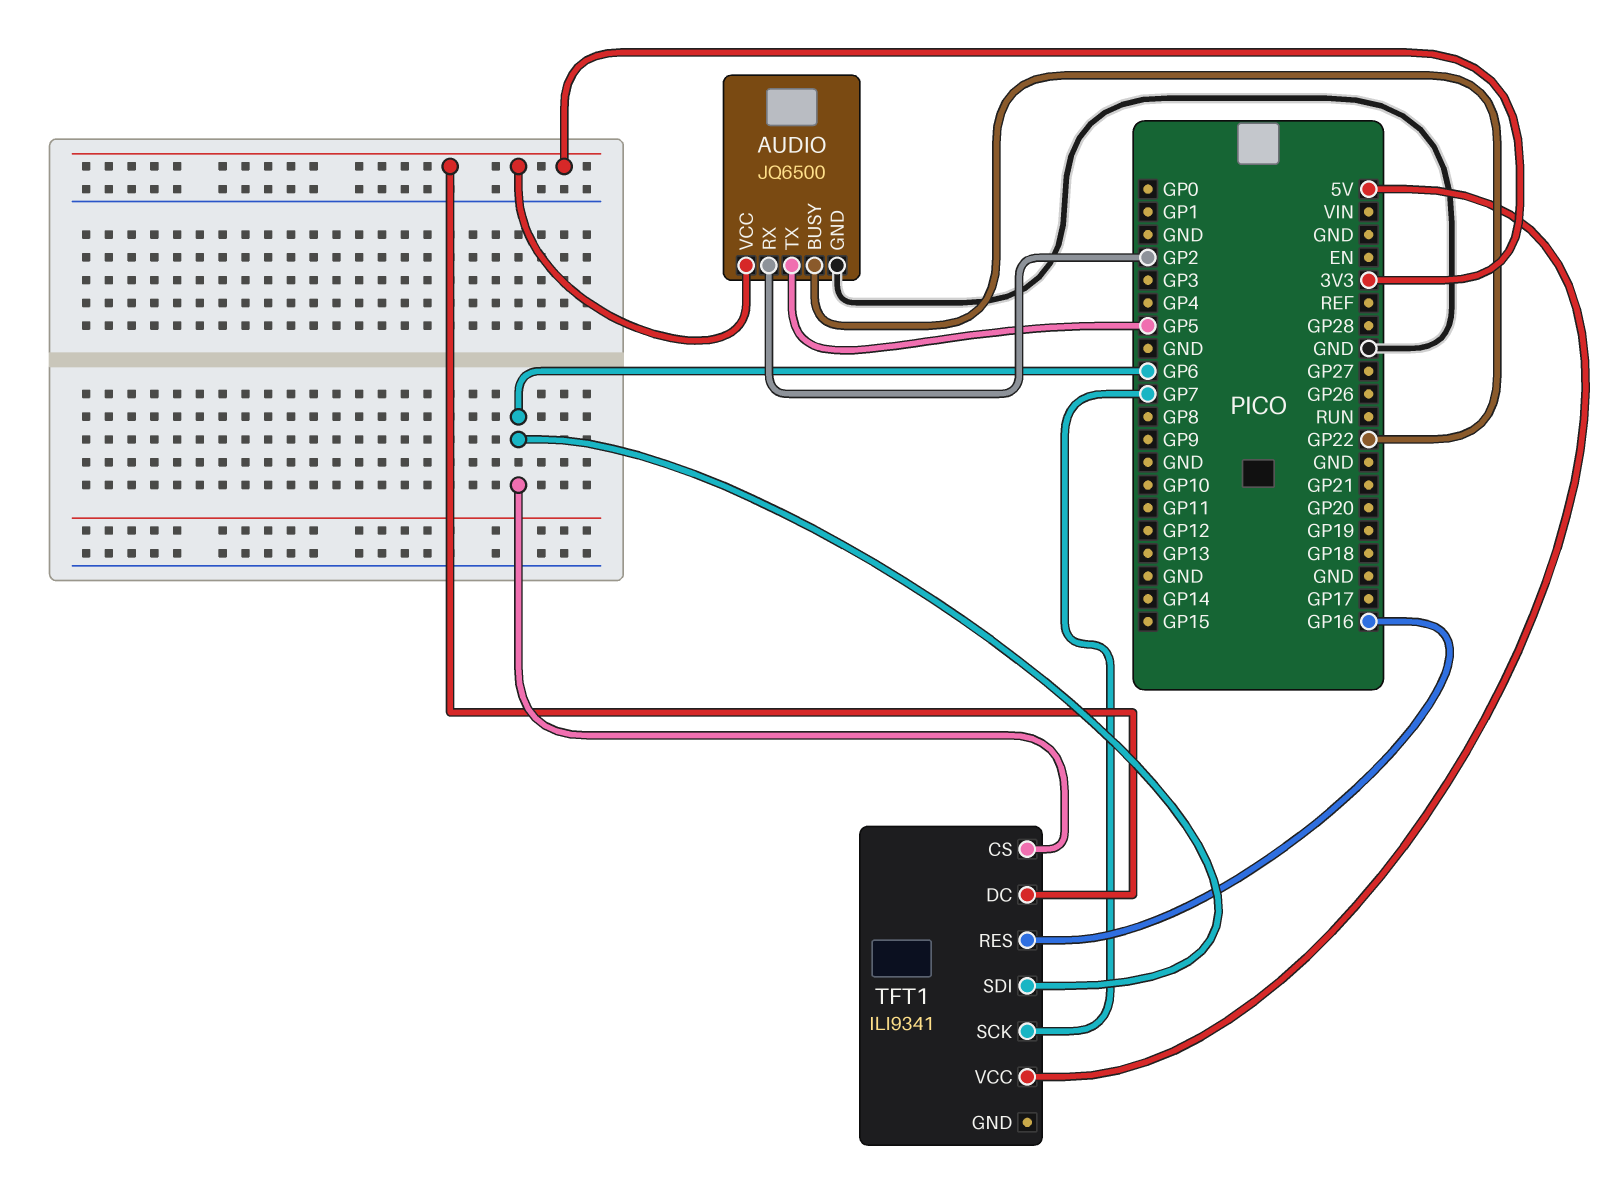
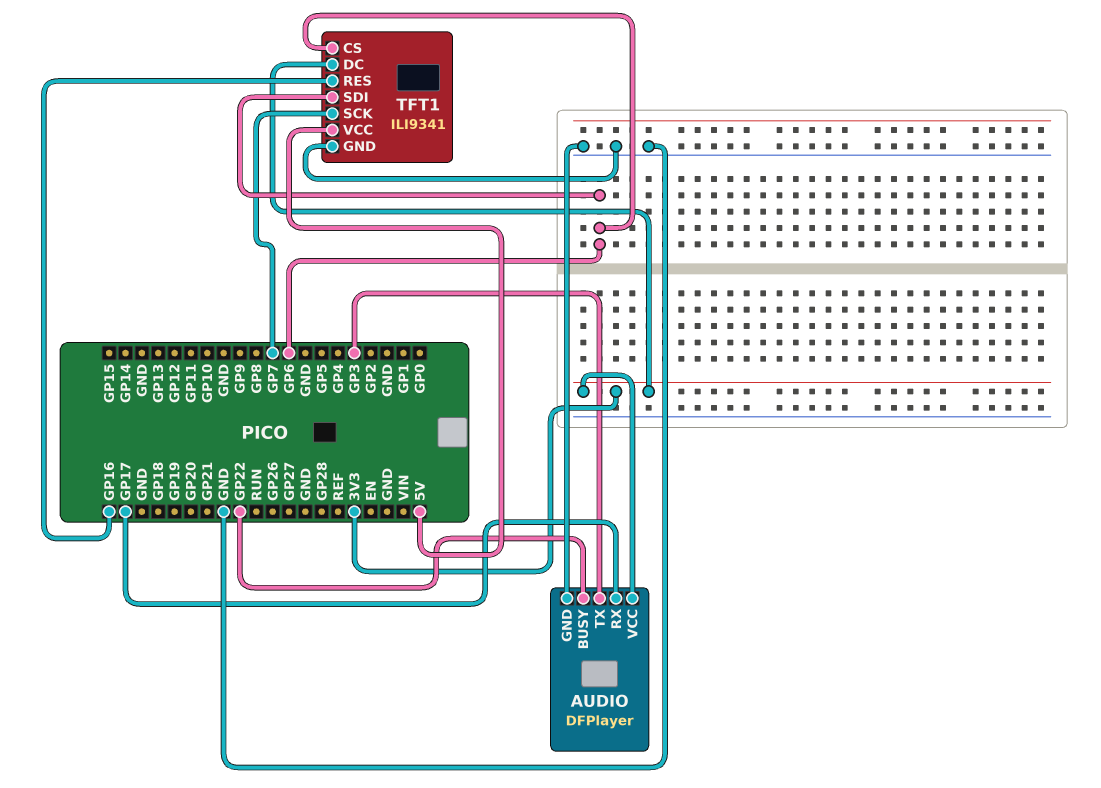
AUDIO: JQ6500 -> DFPlayer
AUDIO pin RX: GP2 -> GP17
AUDIO pin TX: GP5 -> GP3
TFT1 pin GND: none -> GND

